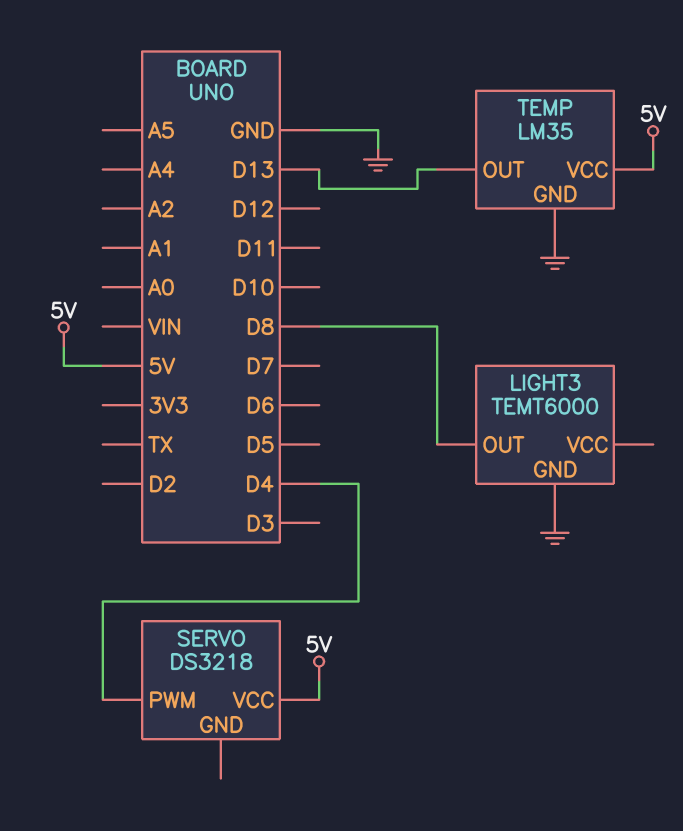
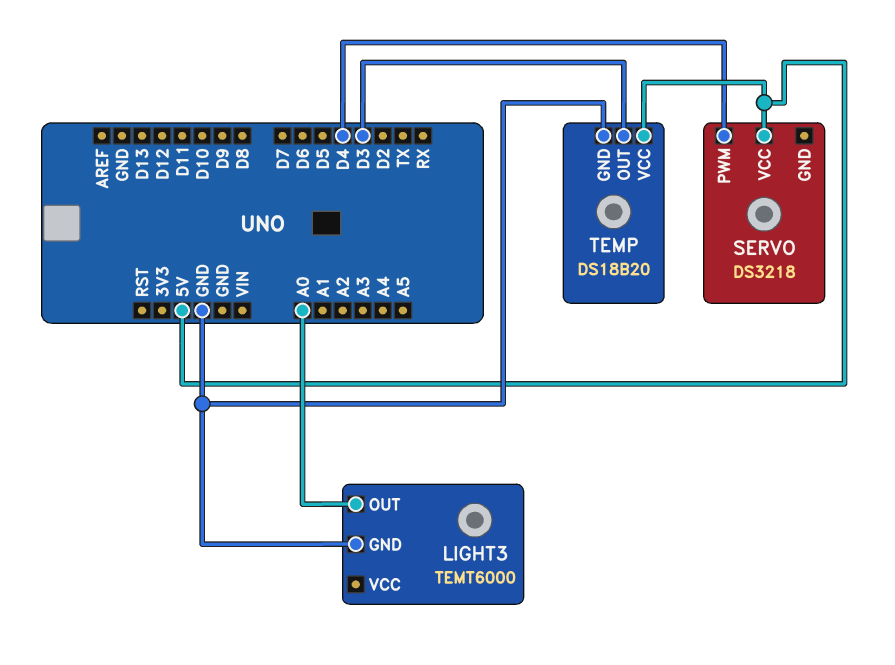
LIGHT3 pin OUT: D8 -> A0
TEMP: LM35 -> DS18B20
TEMP pin OUT: D13 -> D3

